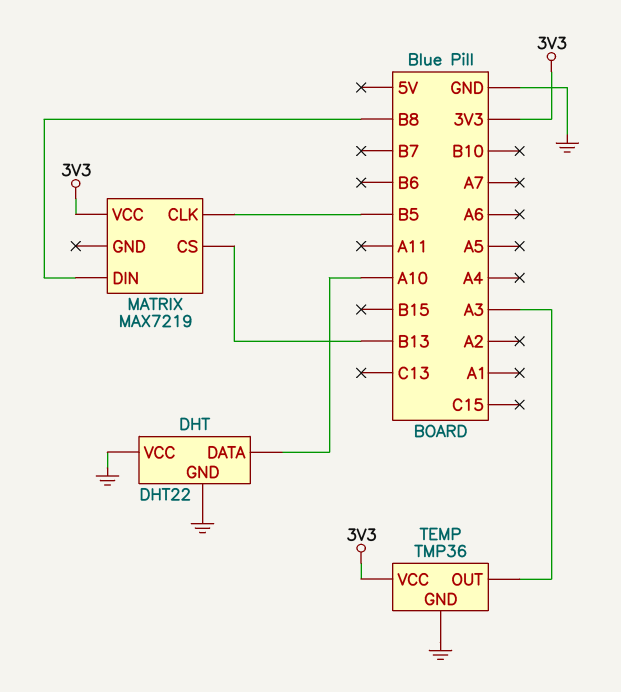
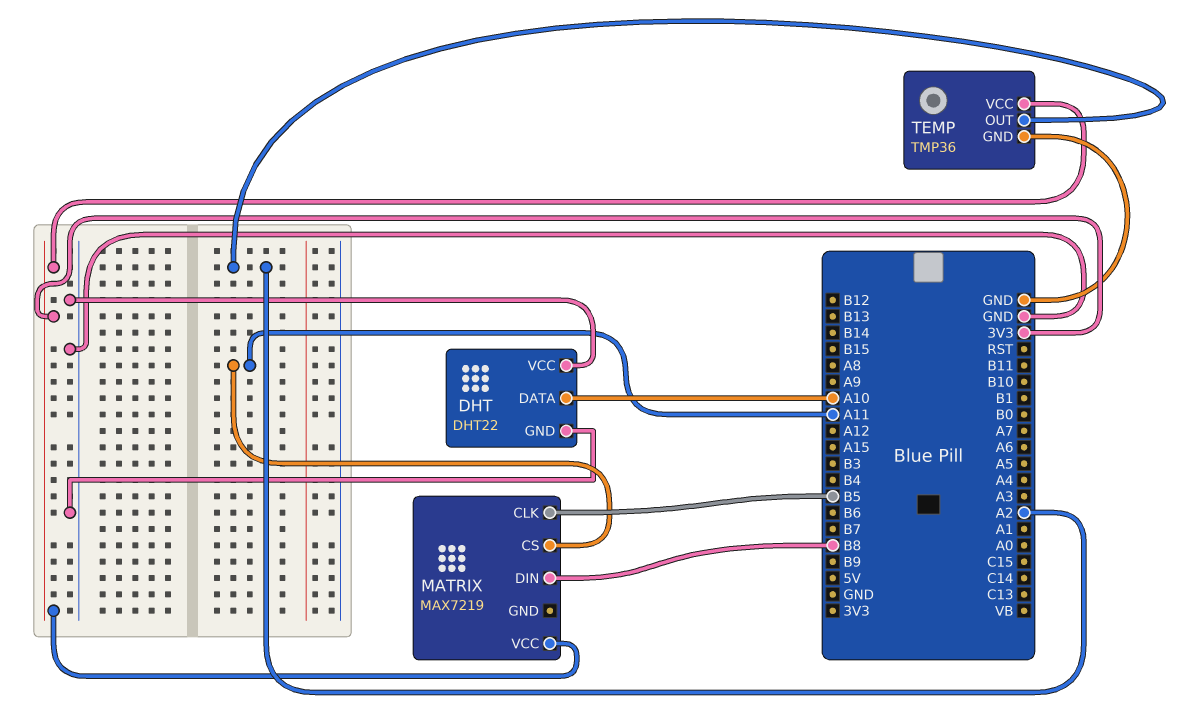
MATRIX pin CS: B13 -> A11
TEMP pin OUT: A3 -> A2

